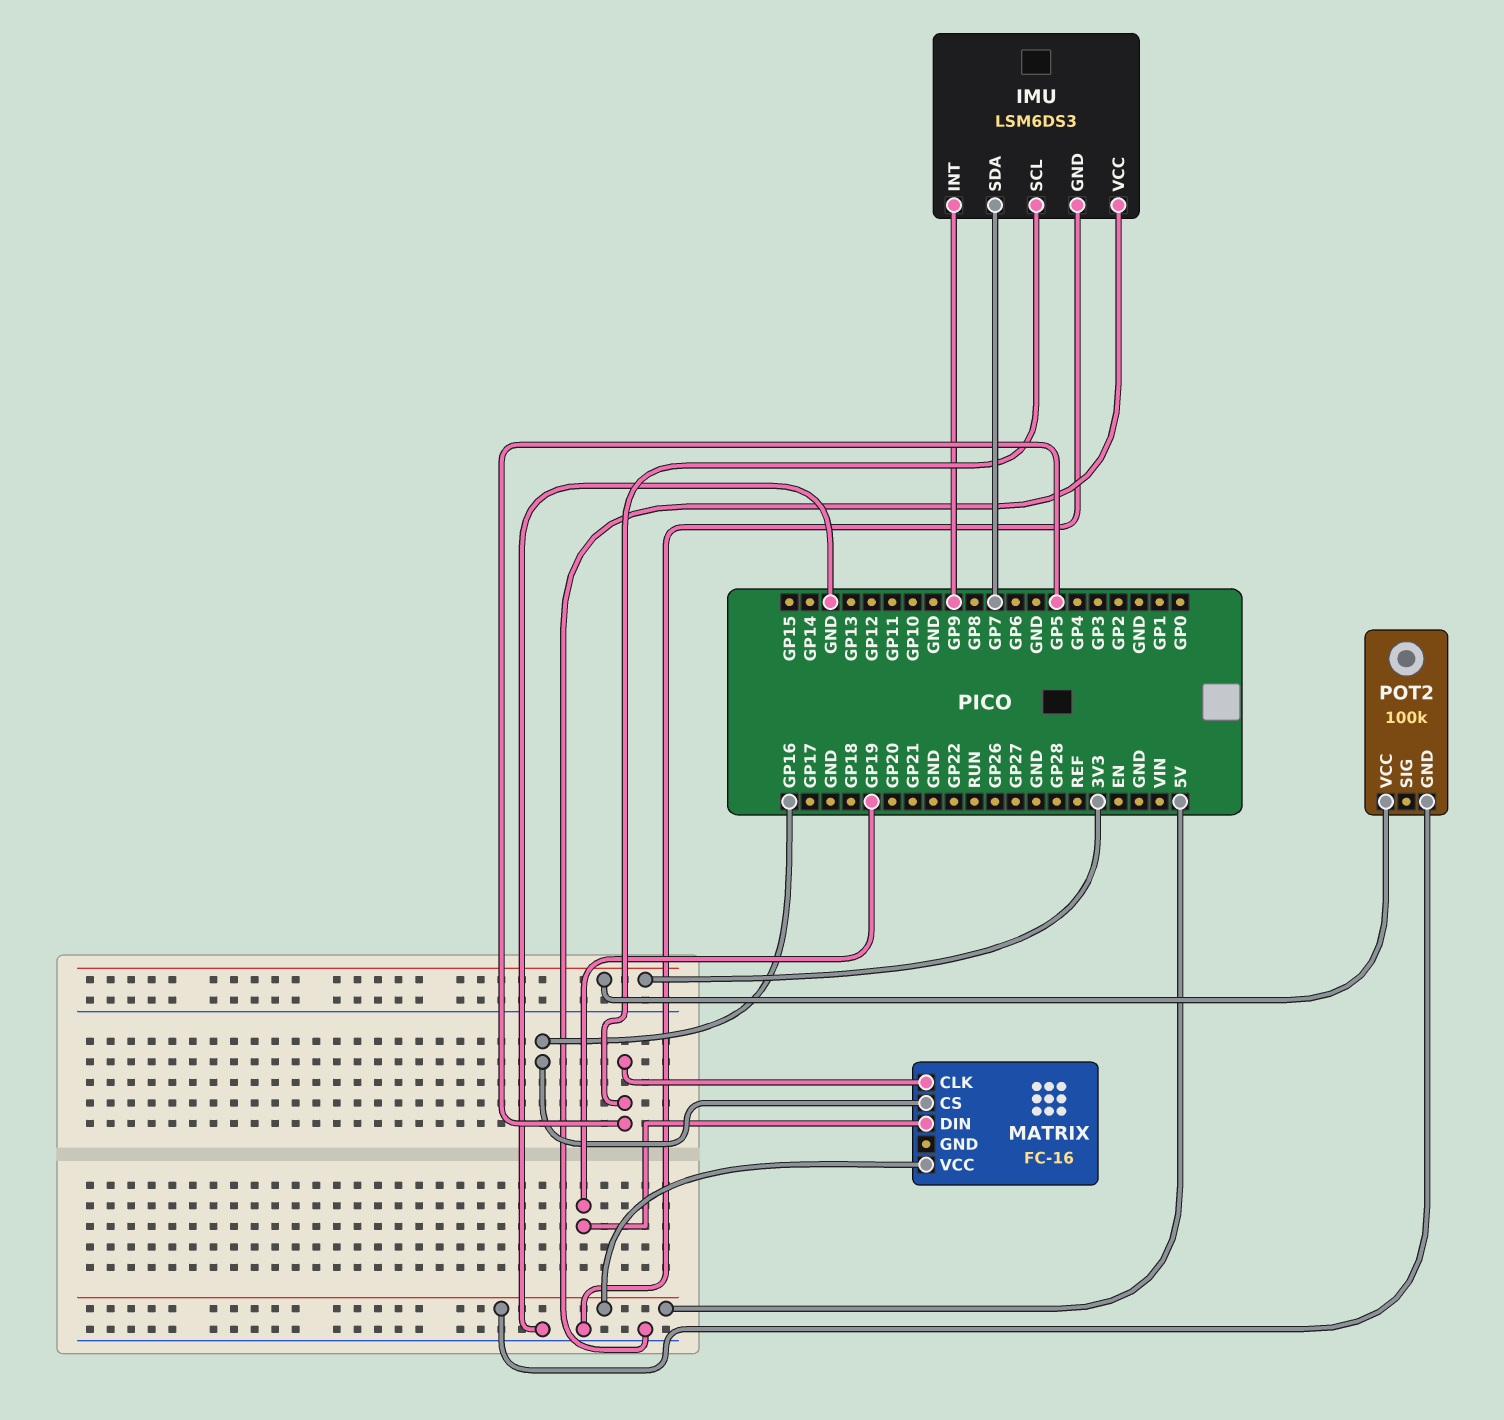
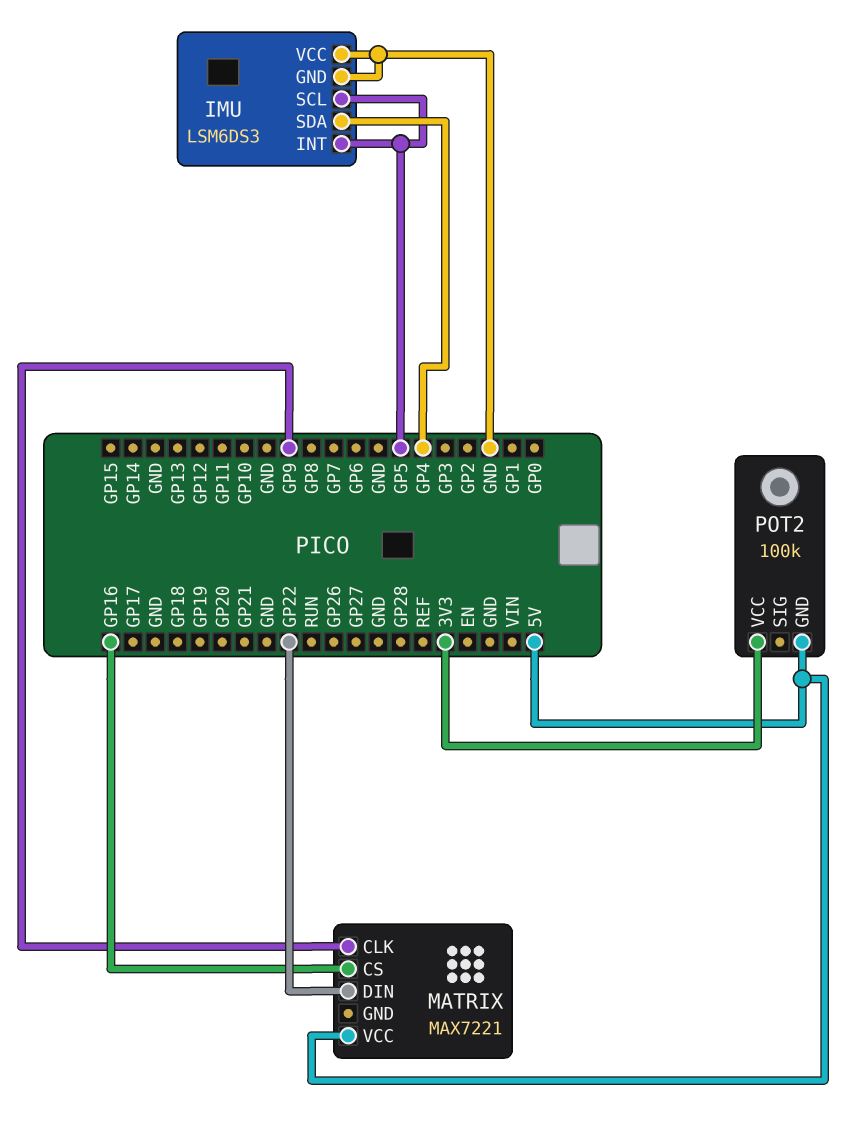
IMU pin INT: GP9 -> GP5
IMU pin SDA: GP7 -> GP4
MATRIX: FC-16 -> MAX7221
MATRIX pin CLK: GP5 -> GP9
MATRIX pin DIN: GP19 -> GP22

